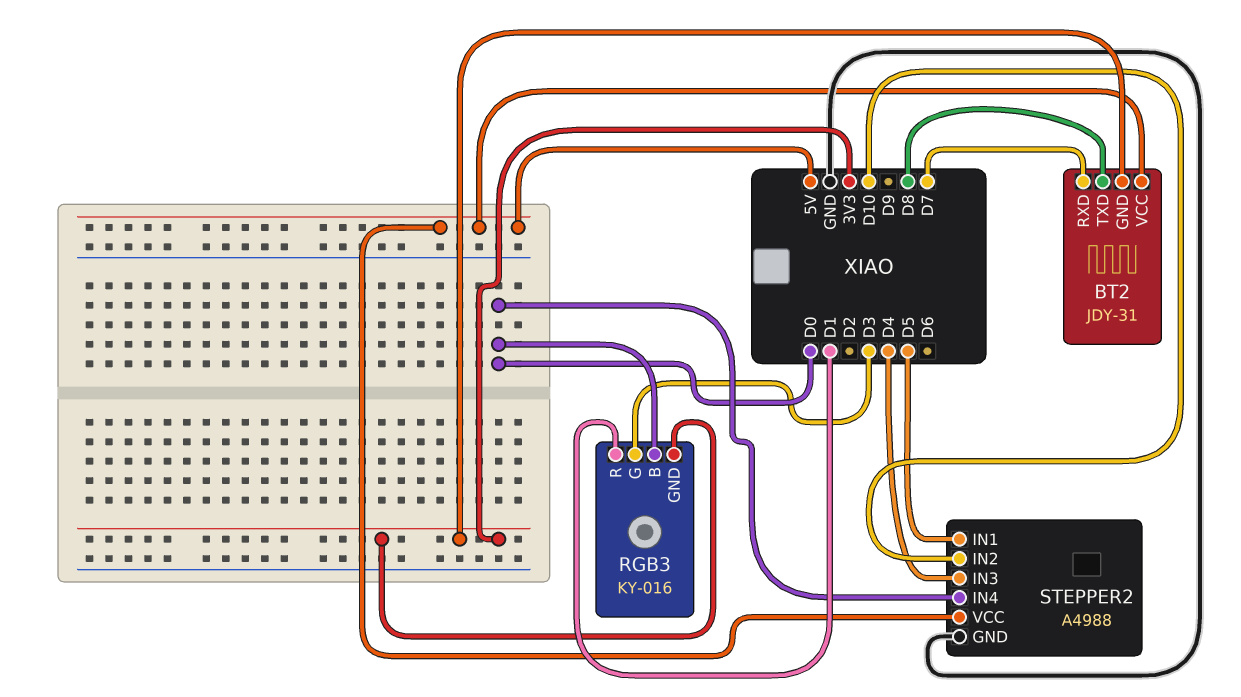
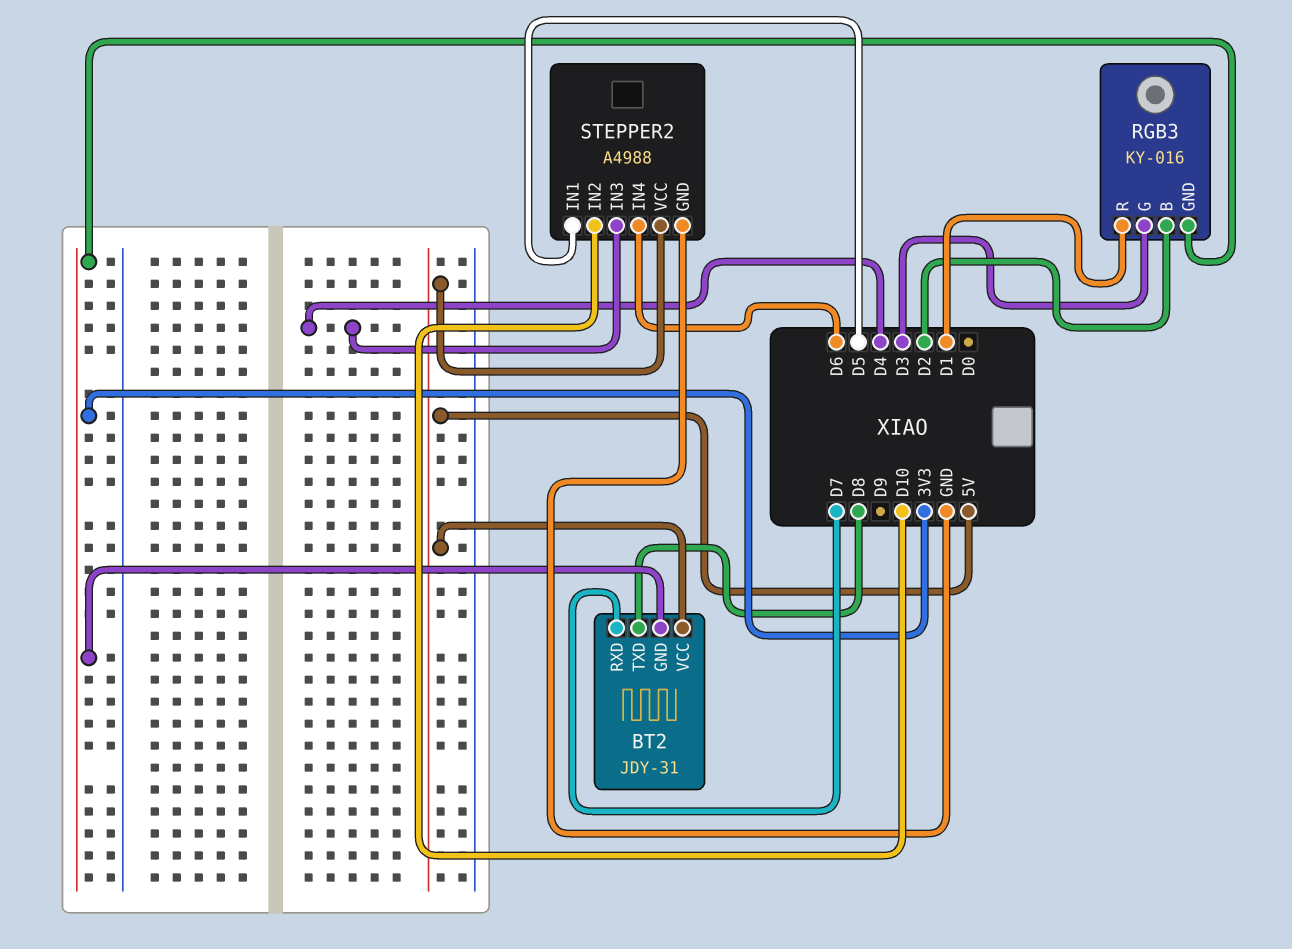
RGB3 pin B: D0 -> D2
STEPPER2 pin IN4: D0 -> D6

